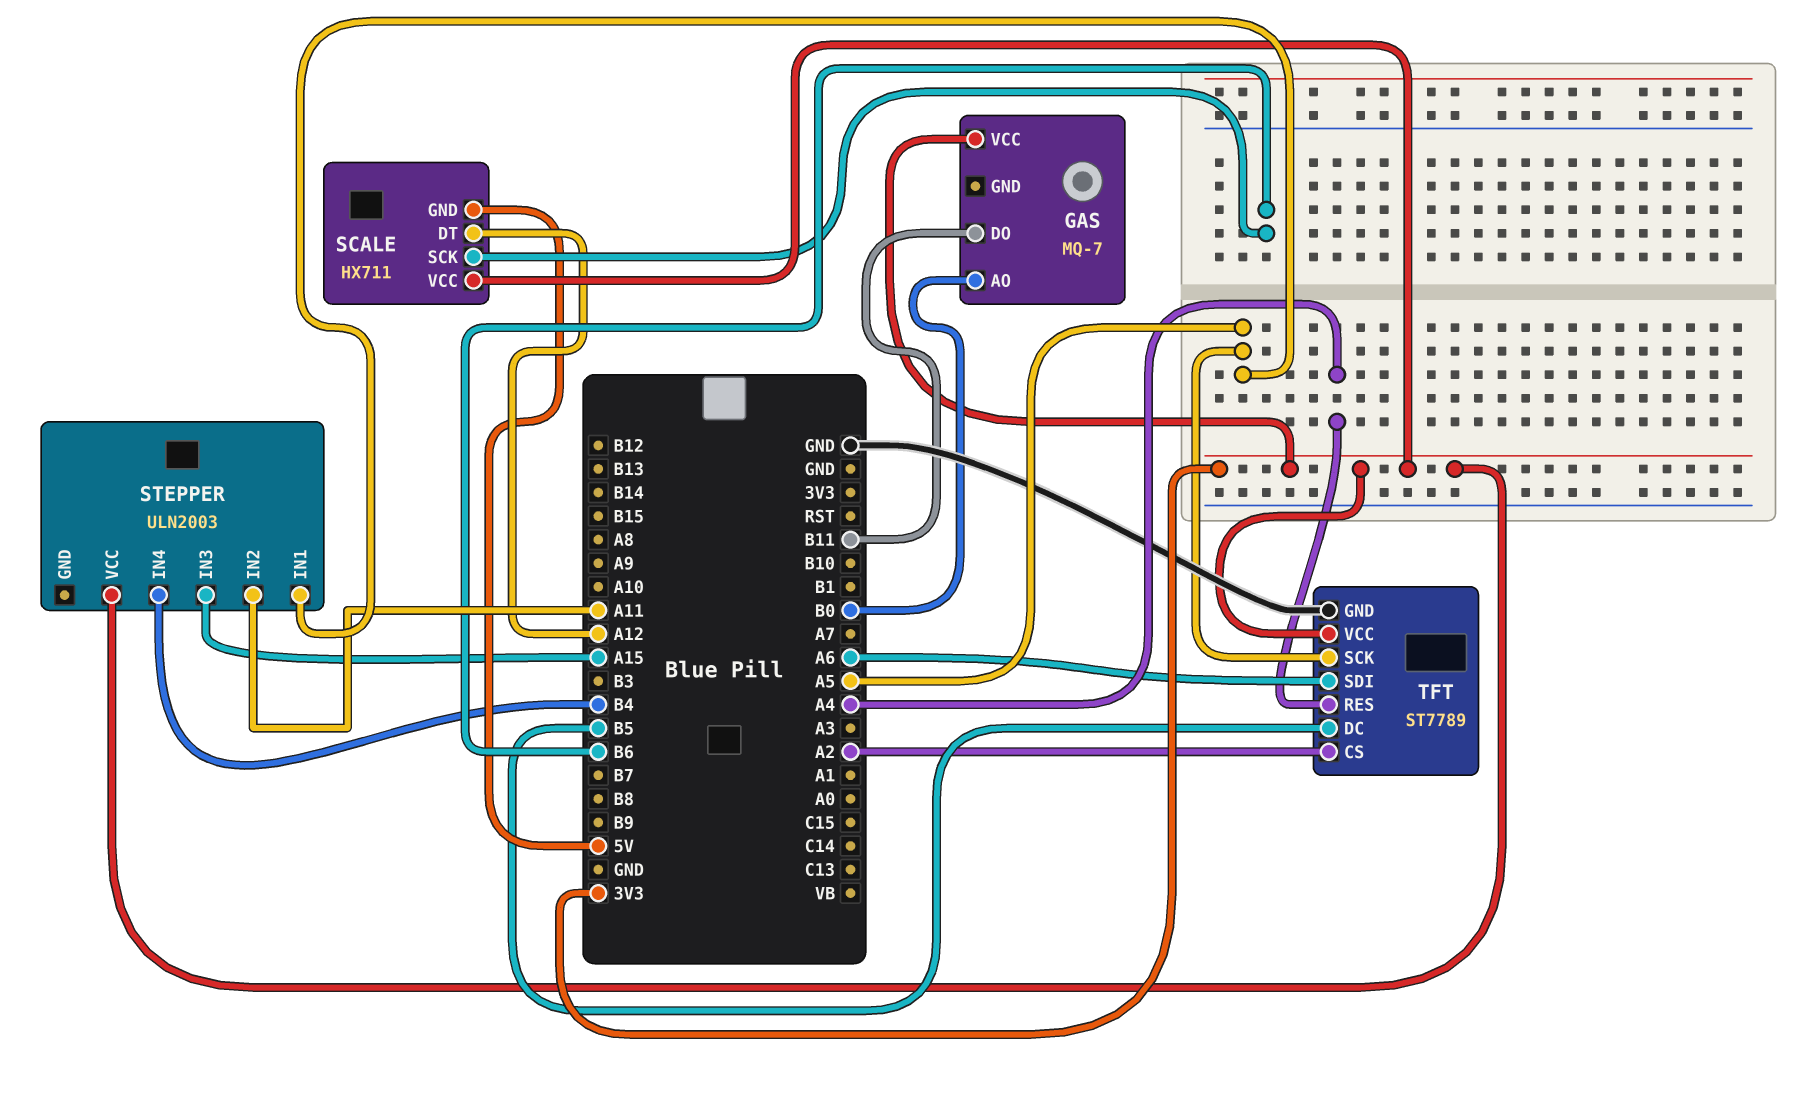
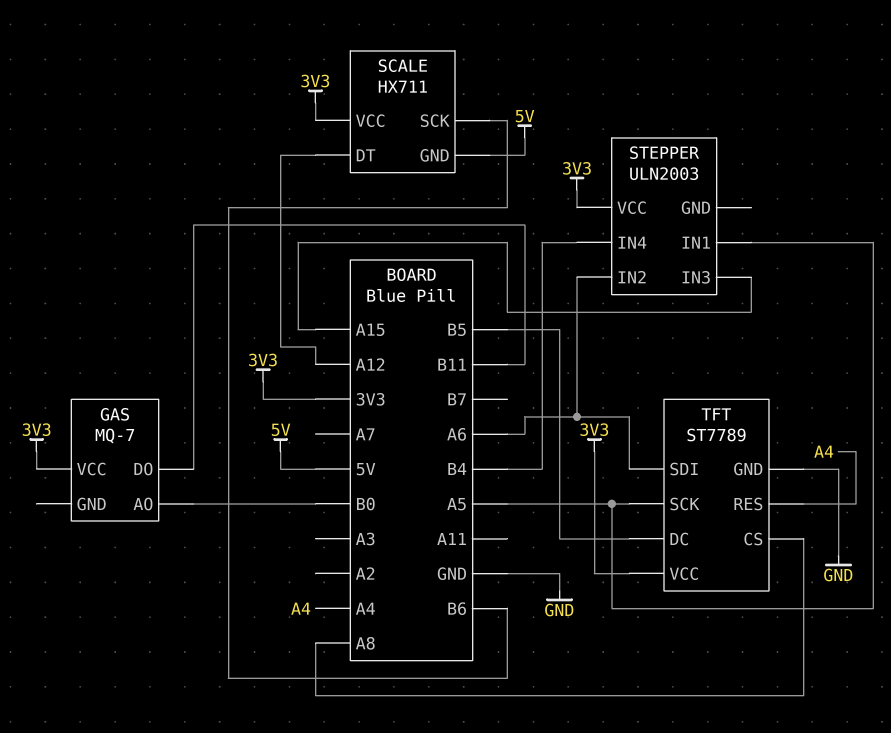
STEPPER pin IN2: A11 -> A6
TFT pin CS: A2 -> A8

